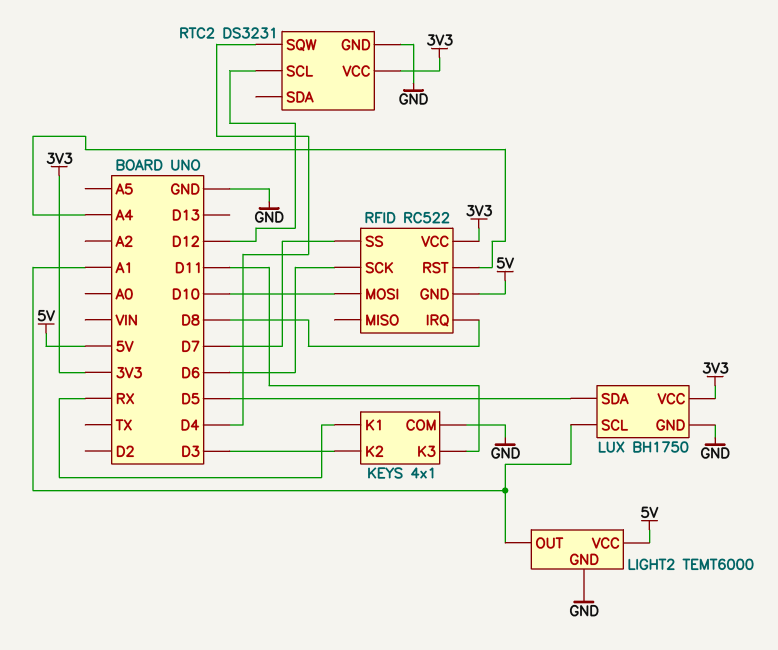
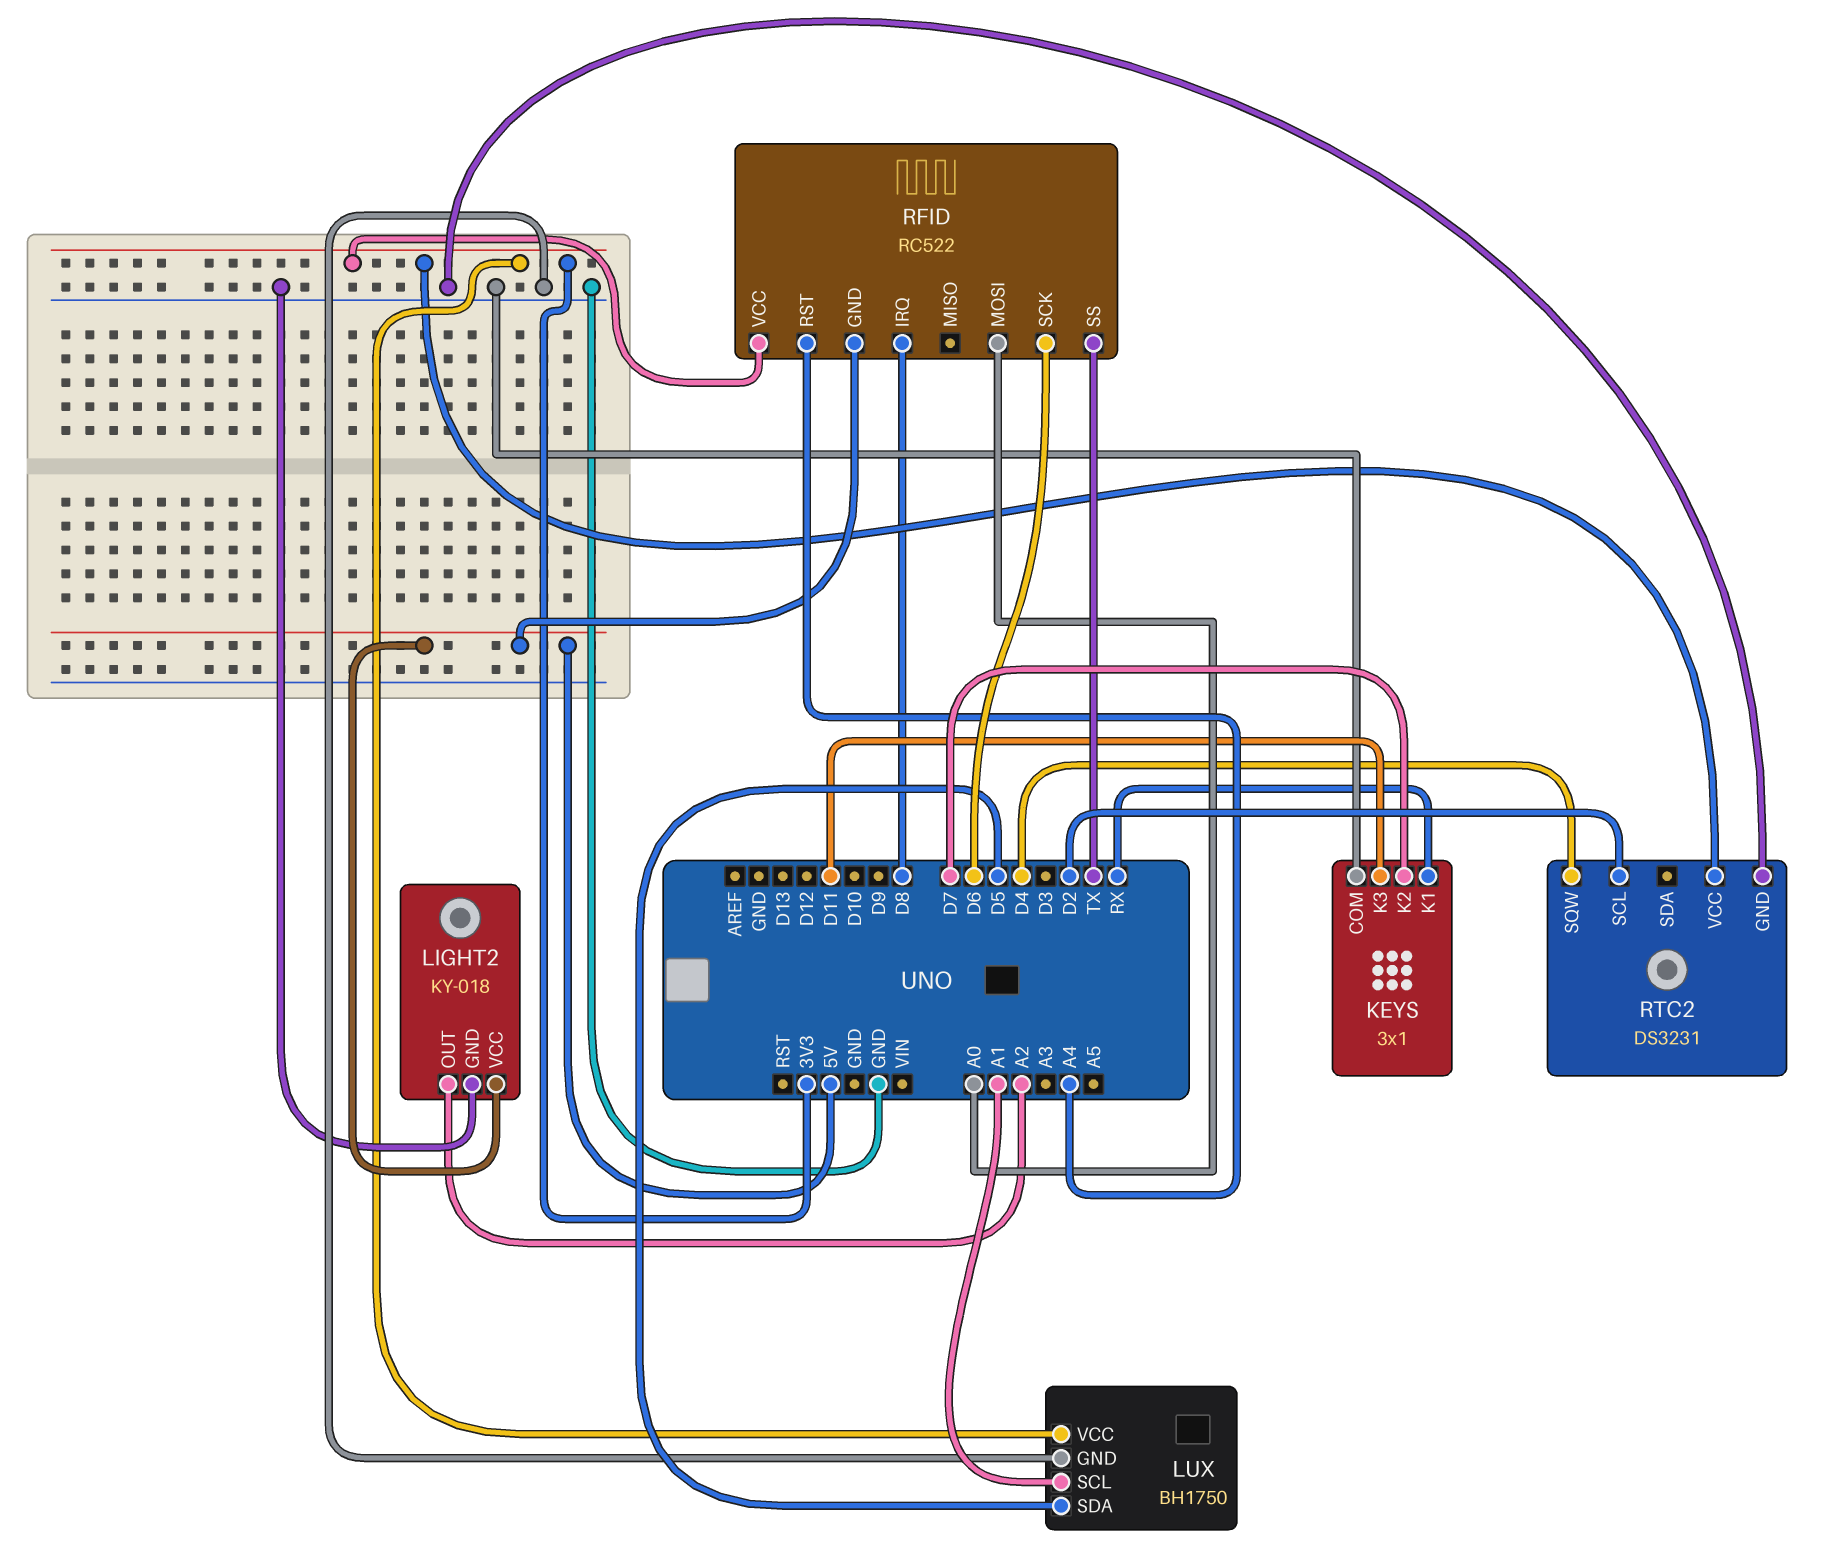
KEYS: 4x1 -> 3x1
KEYS pin K2: D3 -> D7
LIGHT2: TEMT6000 -> KY-018
LIGHT2 pin OUT: A1 -> A2
RFID pin MOSI: D10 -> A0
RFID pin SS: D7 -> TX
RTC2 pin SCL: D12 -> D2

